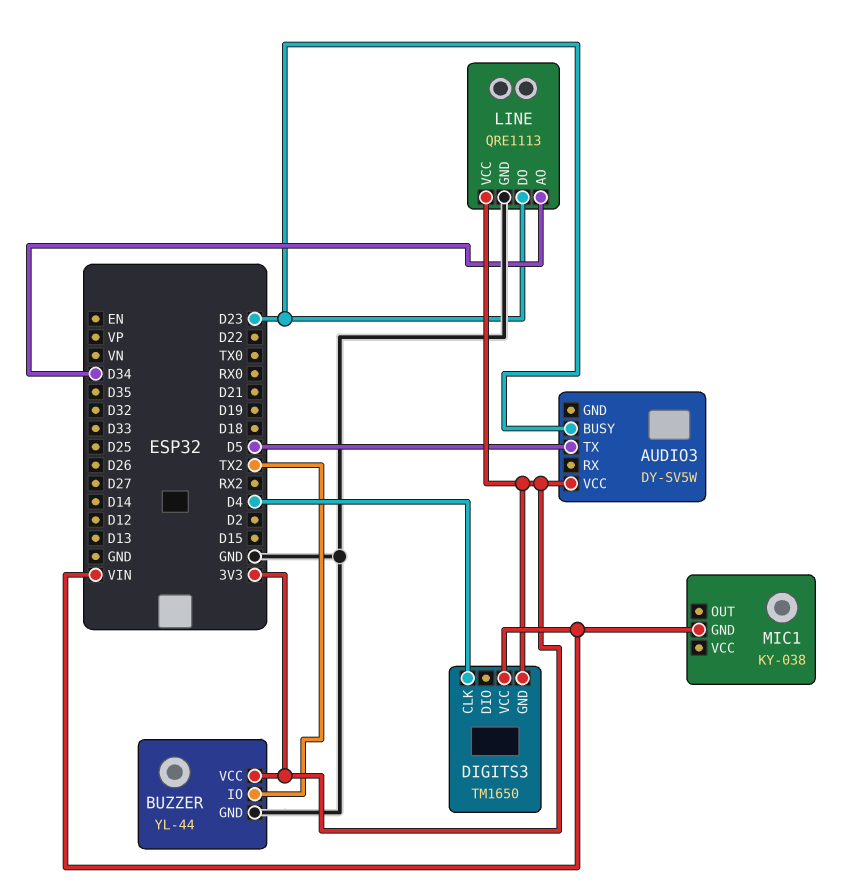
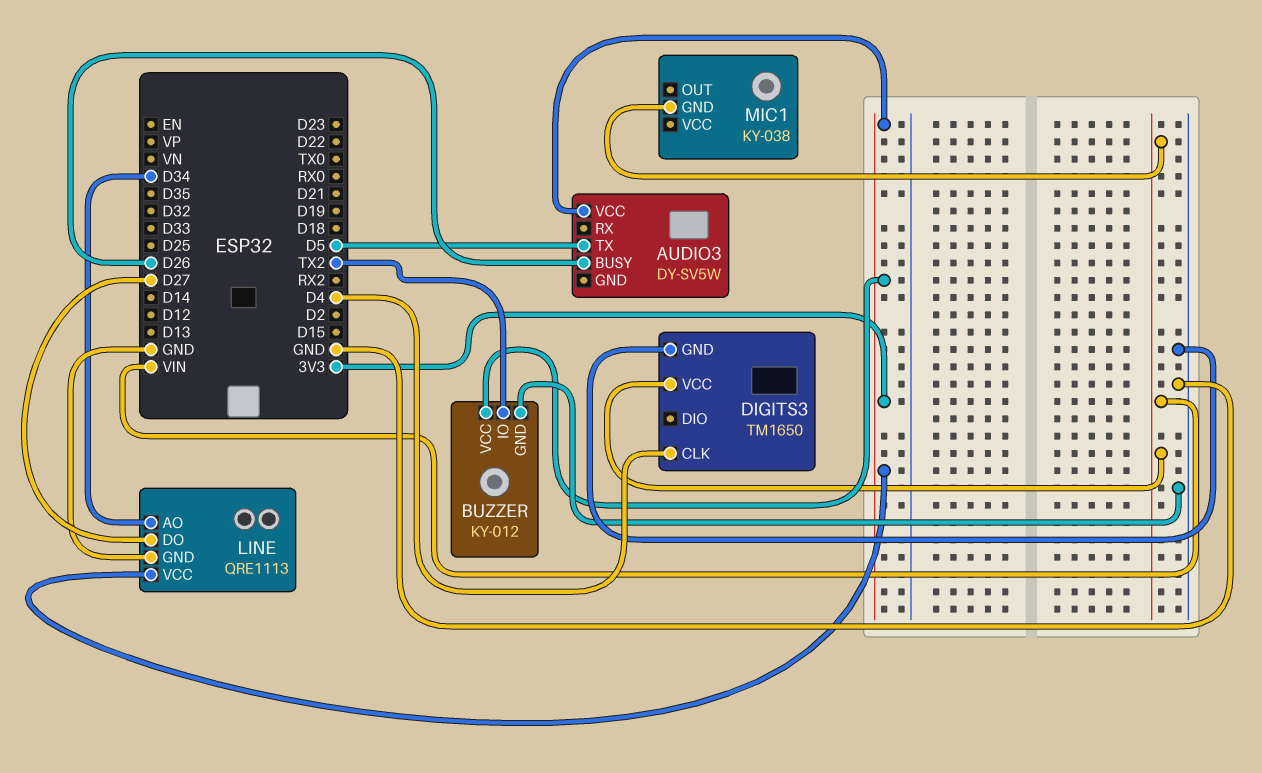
AUDIO3 pin BUSY: D23 -> D26
BUZZER: YL-44 -> KY-012
DIGITS3 pin GND: 3V3 -> GND
LINE pin DO: D23 -> D27

